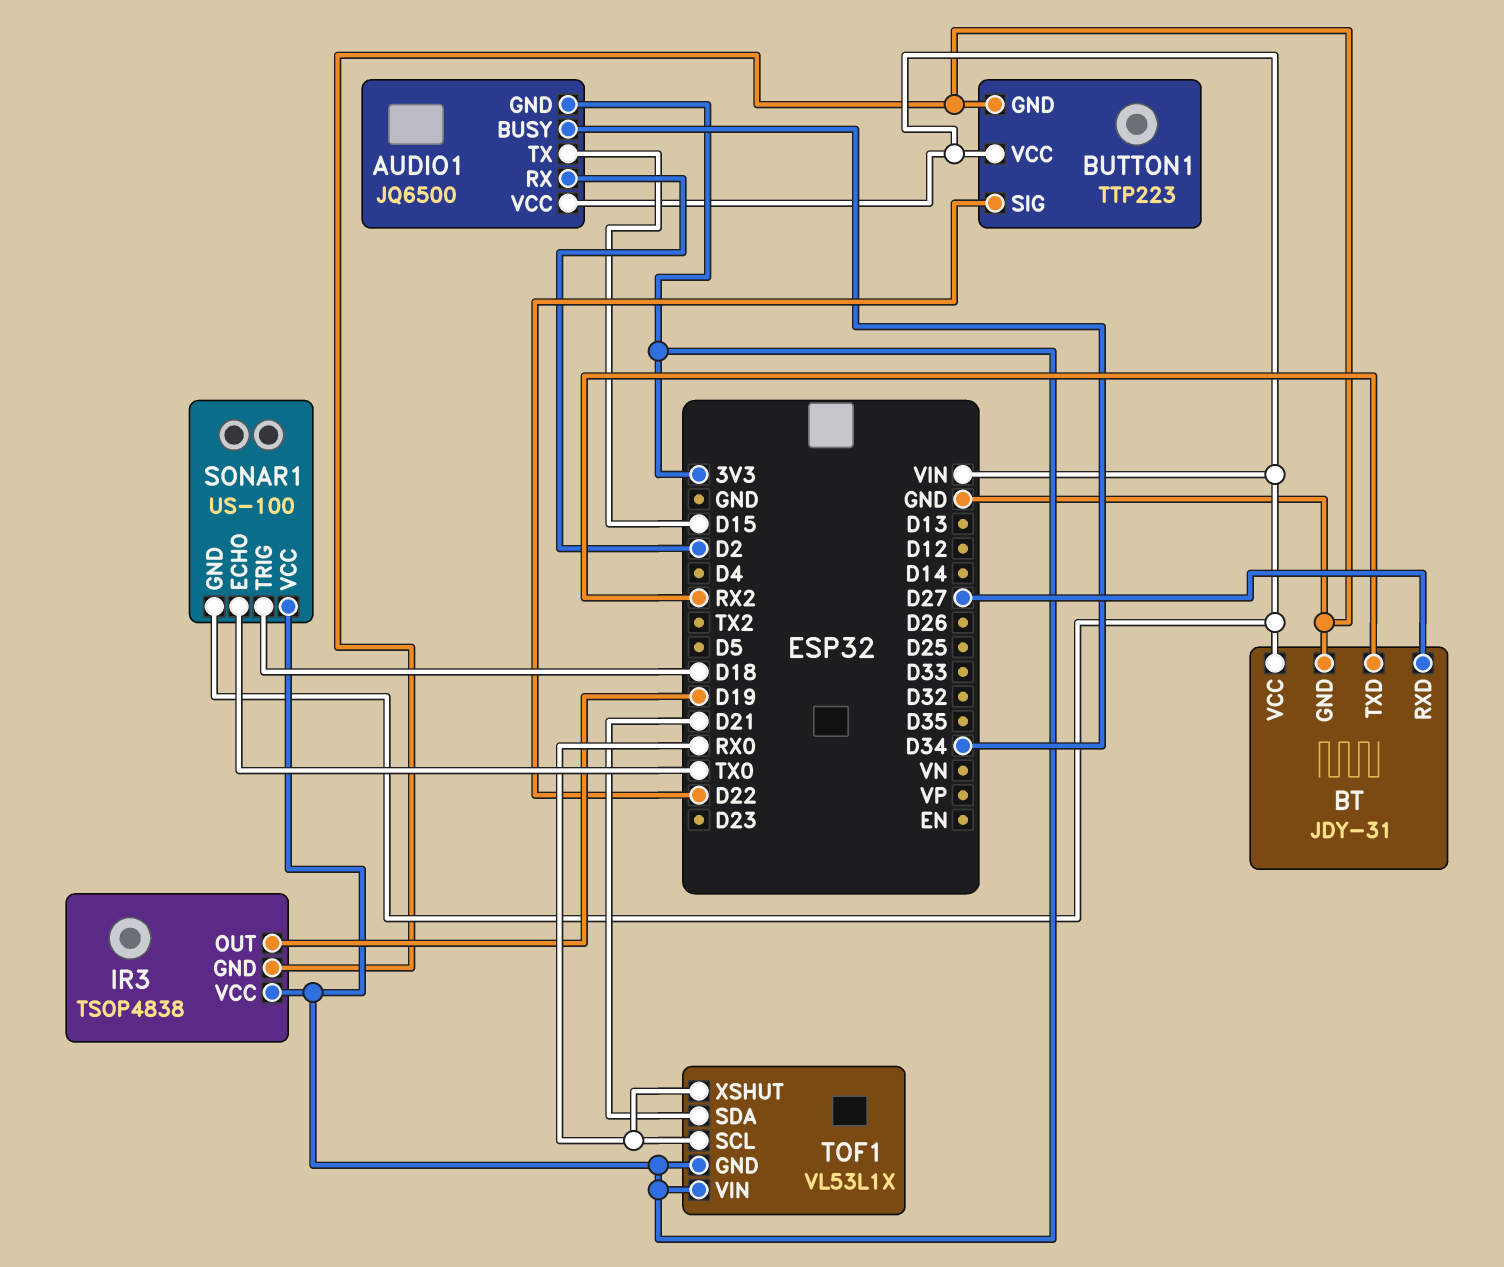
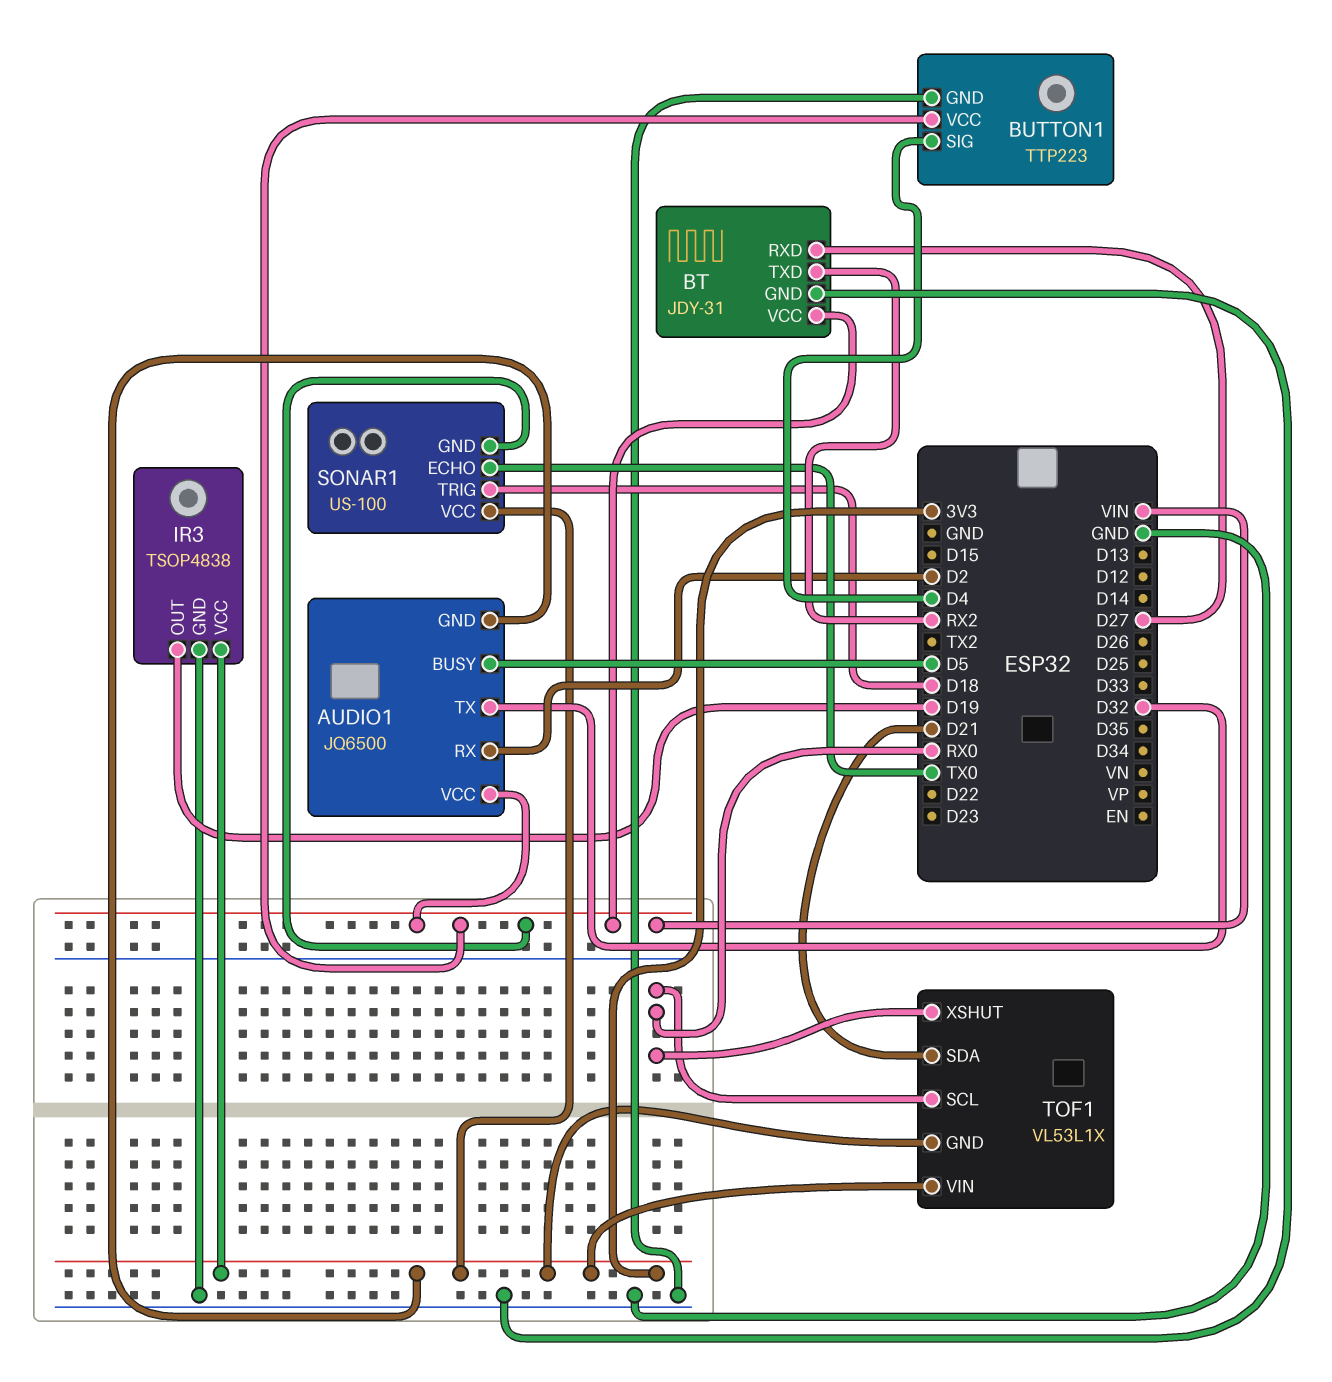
AUDIO1 pin BUSY: D34 -> D5
AUDIO1 pin TX: D15 -> D32
BUTTON1 pin SIG: D22 -> D4

